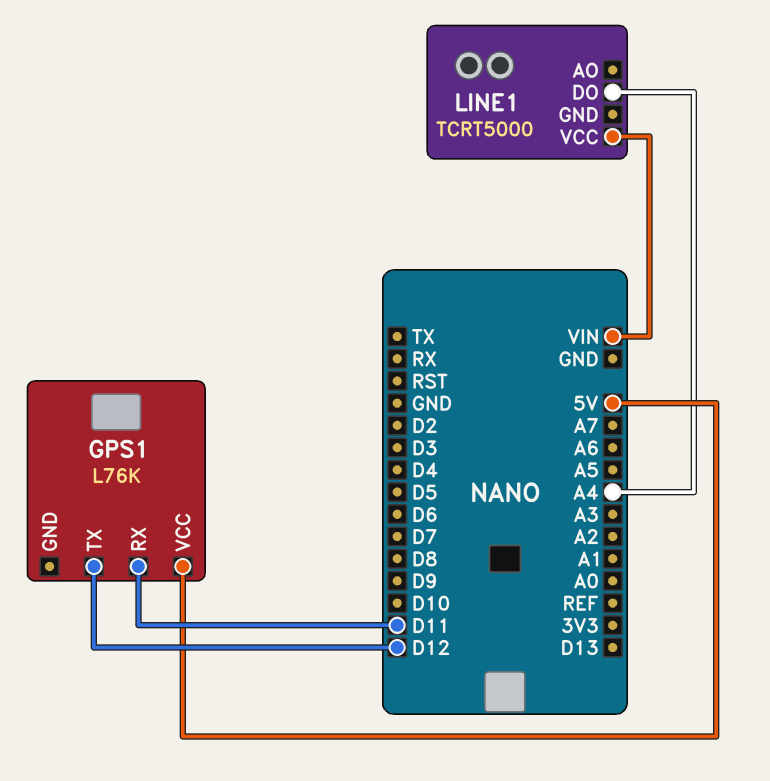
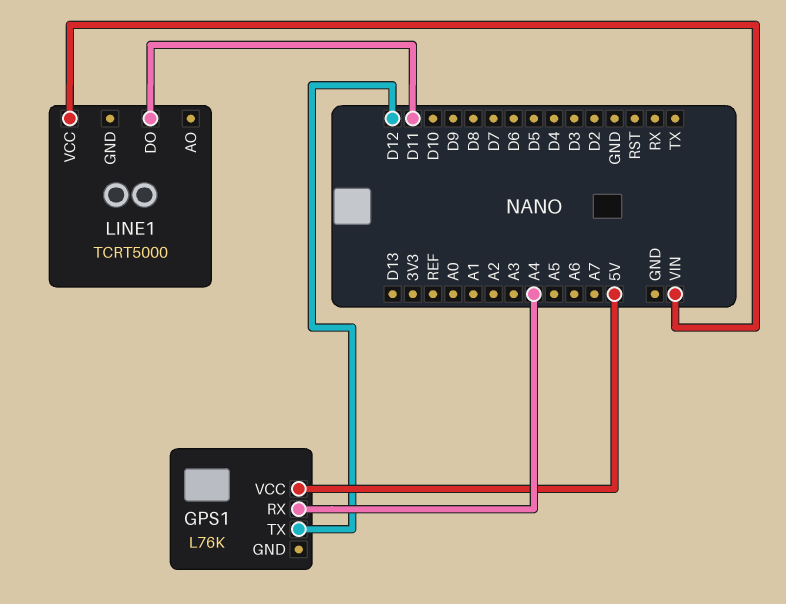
GPS1 pin RX: D11 -> A4
LINE1 pin DO: A4 -> D11

